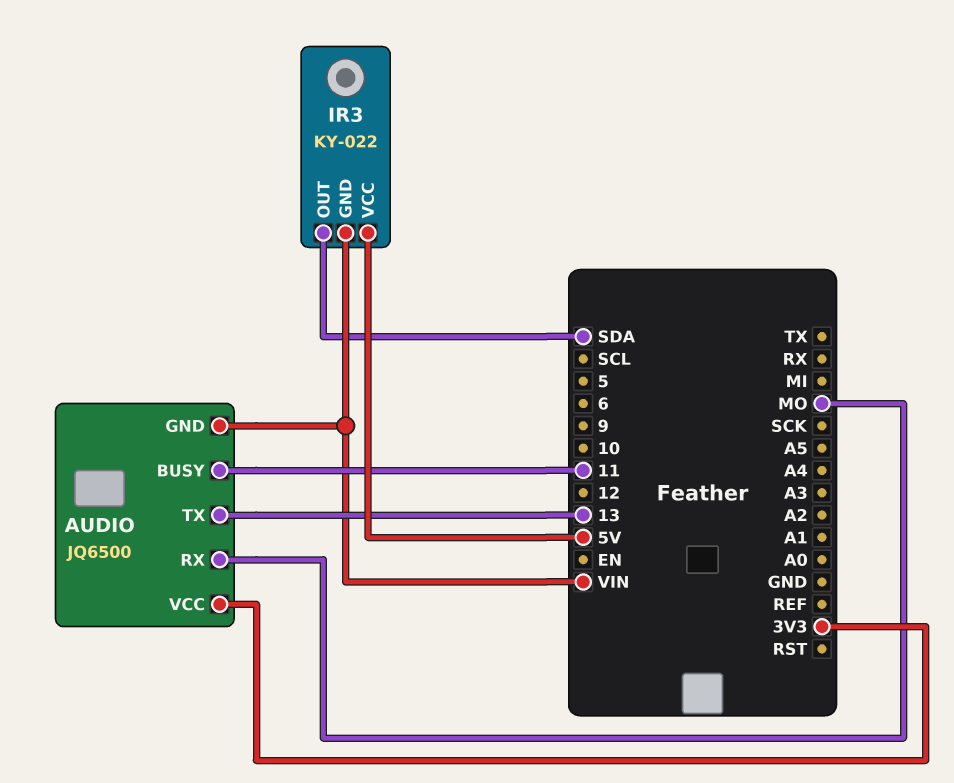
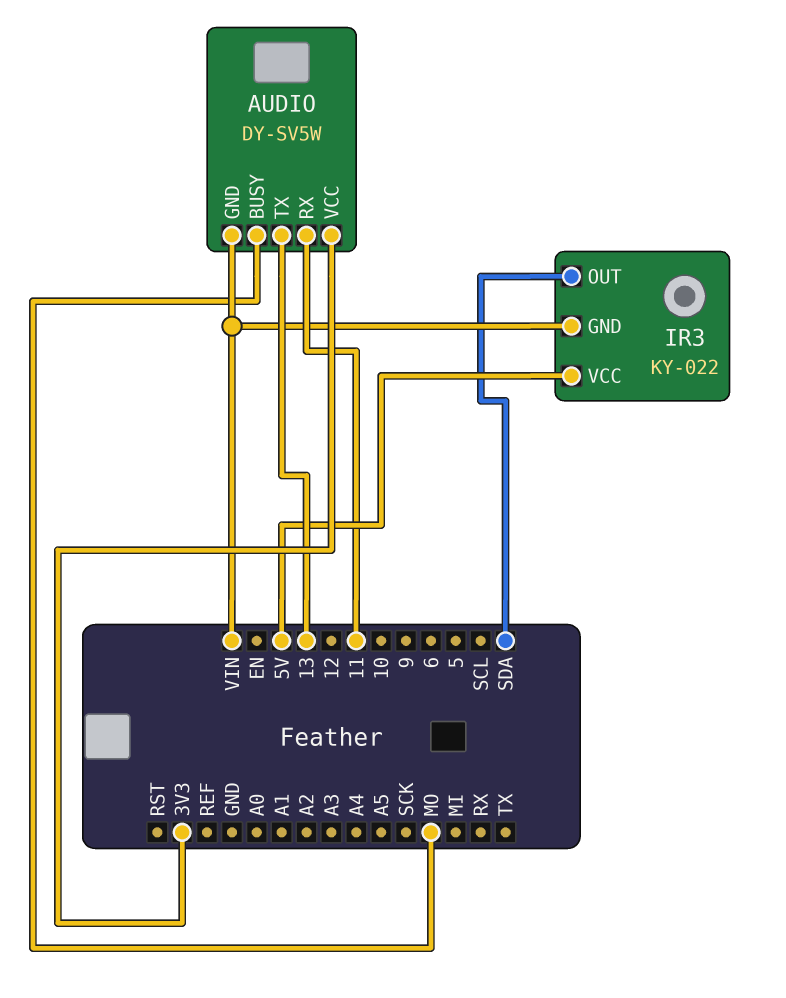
AUDIO: JQ6500 -> DY-SV5W
AUDIO pin BUSY: 11 -> MO
AUDIO pin RX: MO -> 11

